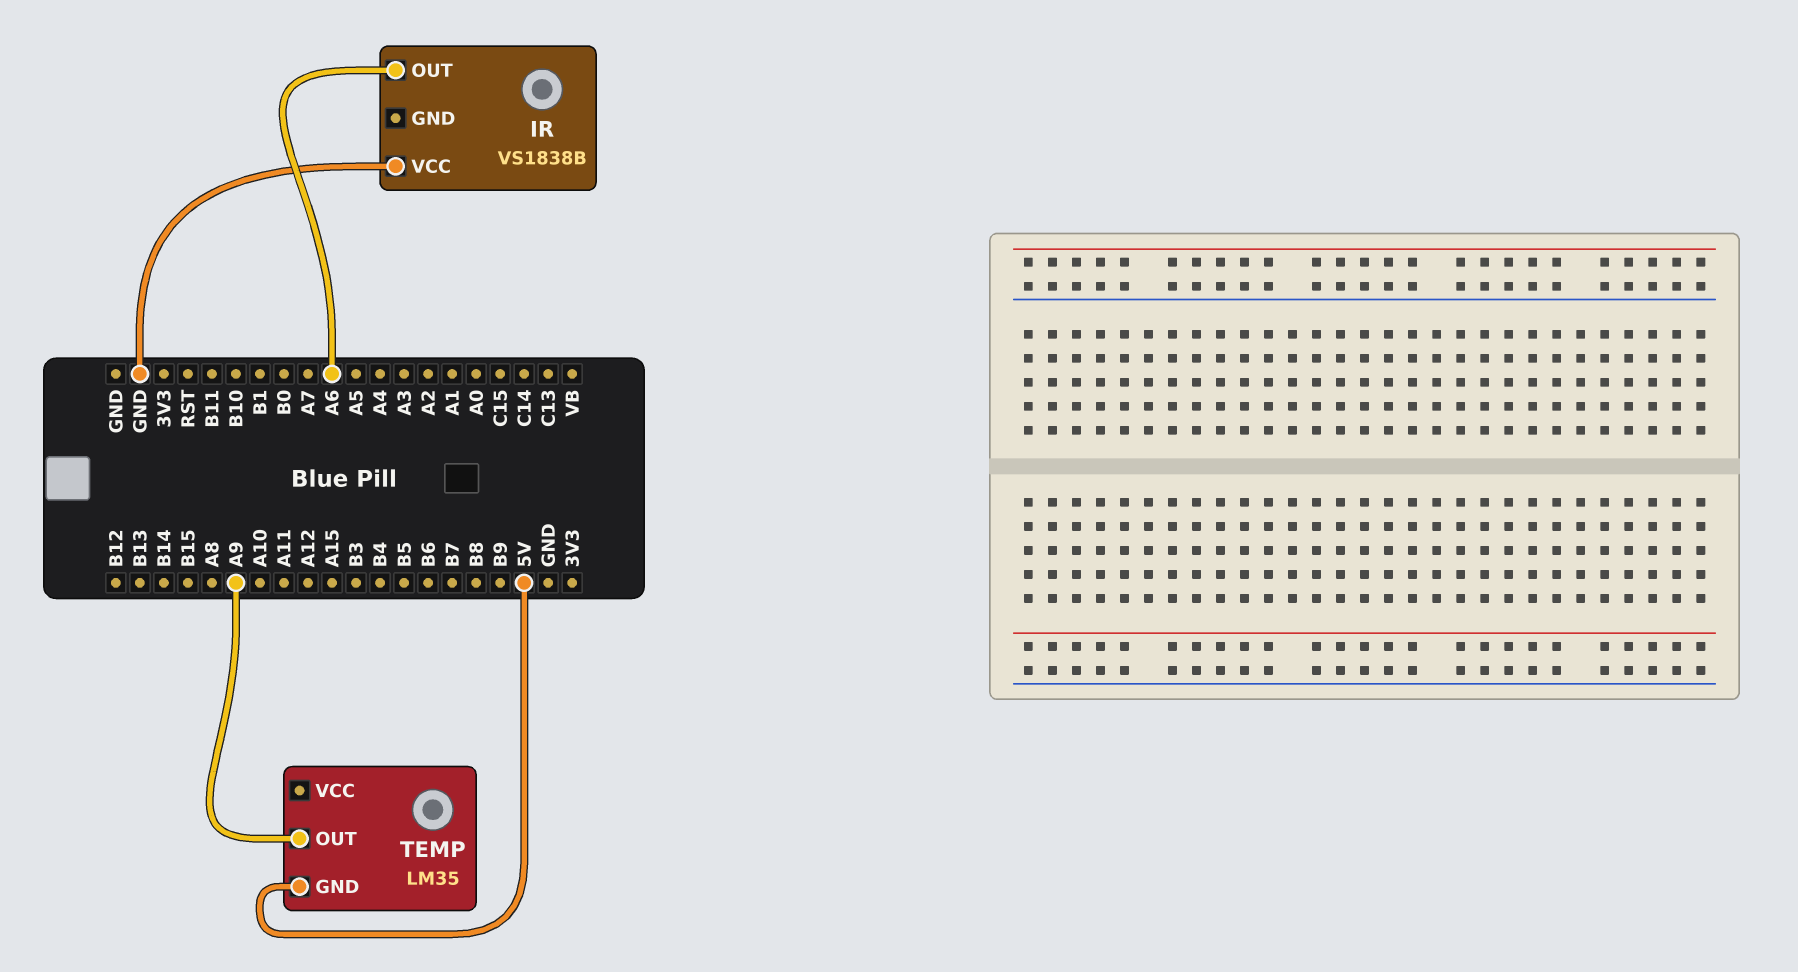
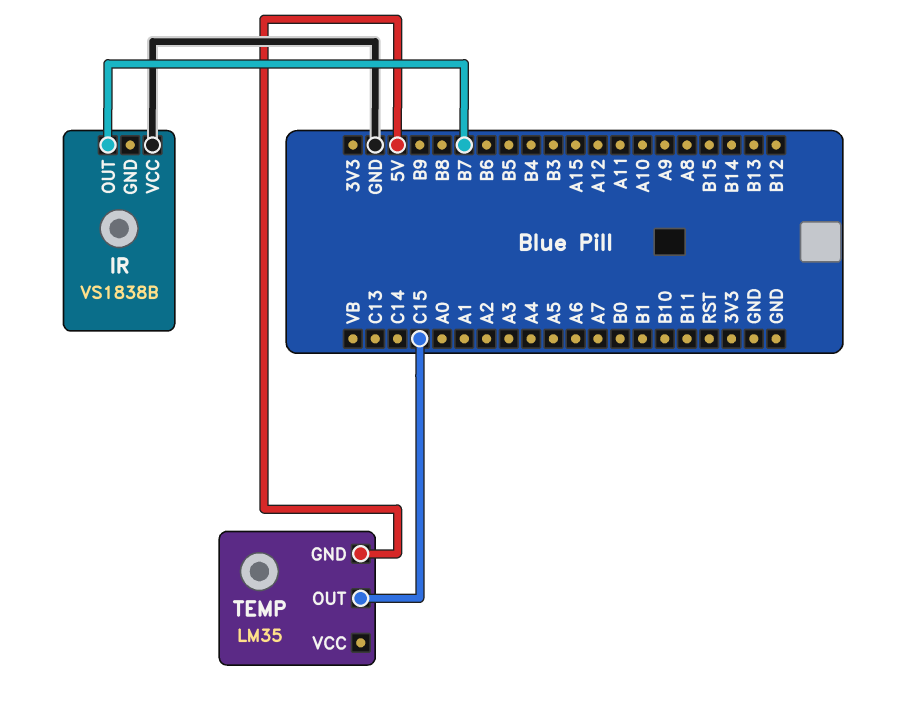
IR pin OUT: A6 -> B7
TEMP pin OUT: A9 -> C15

